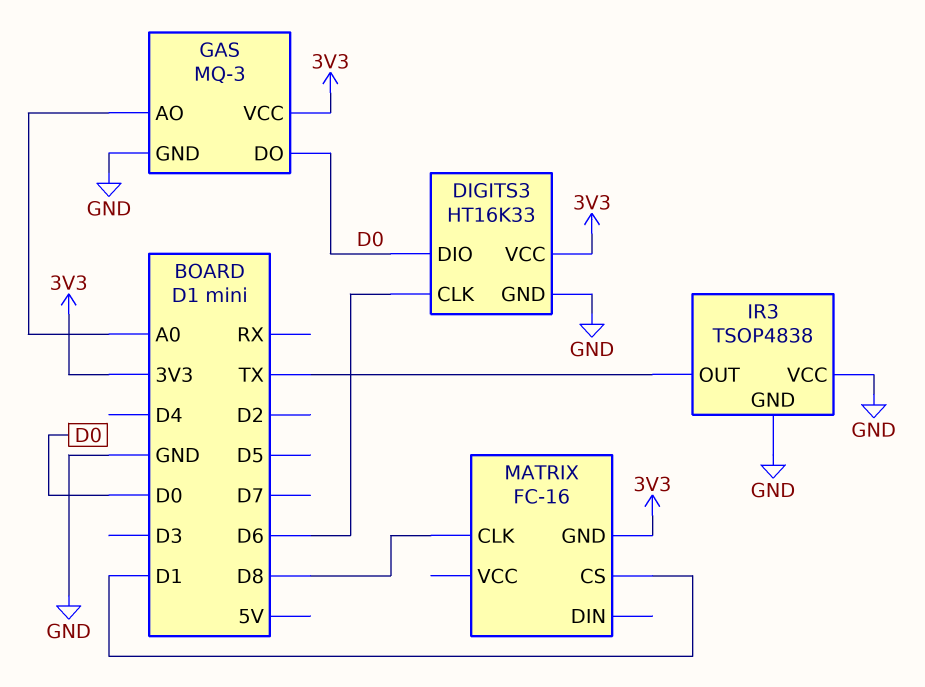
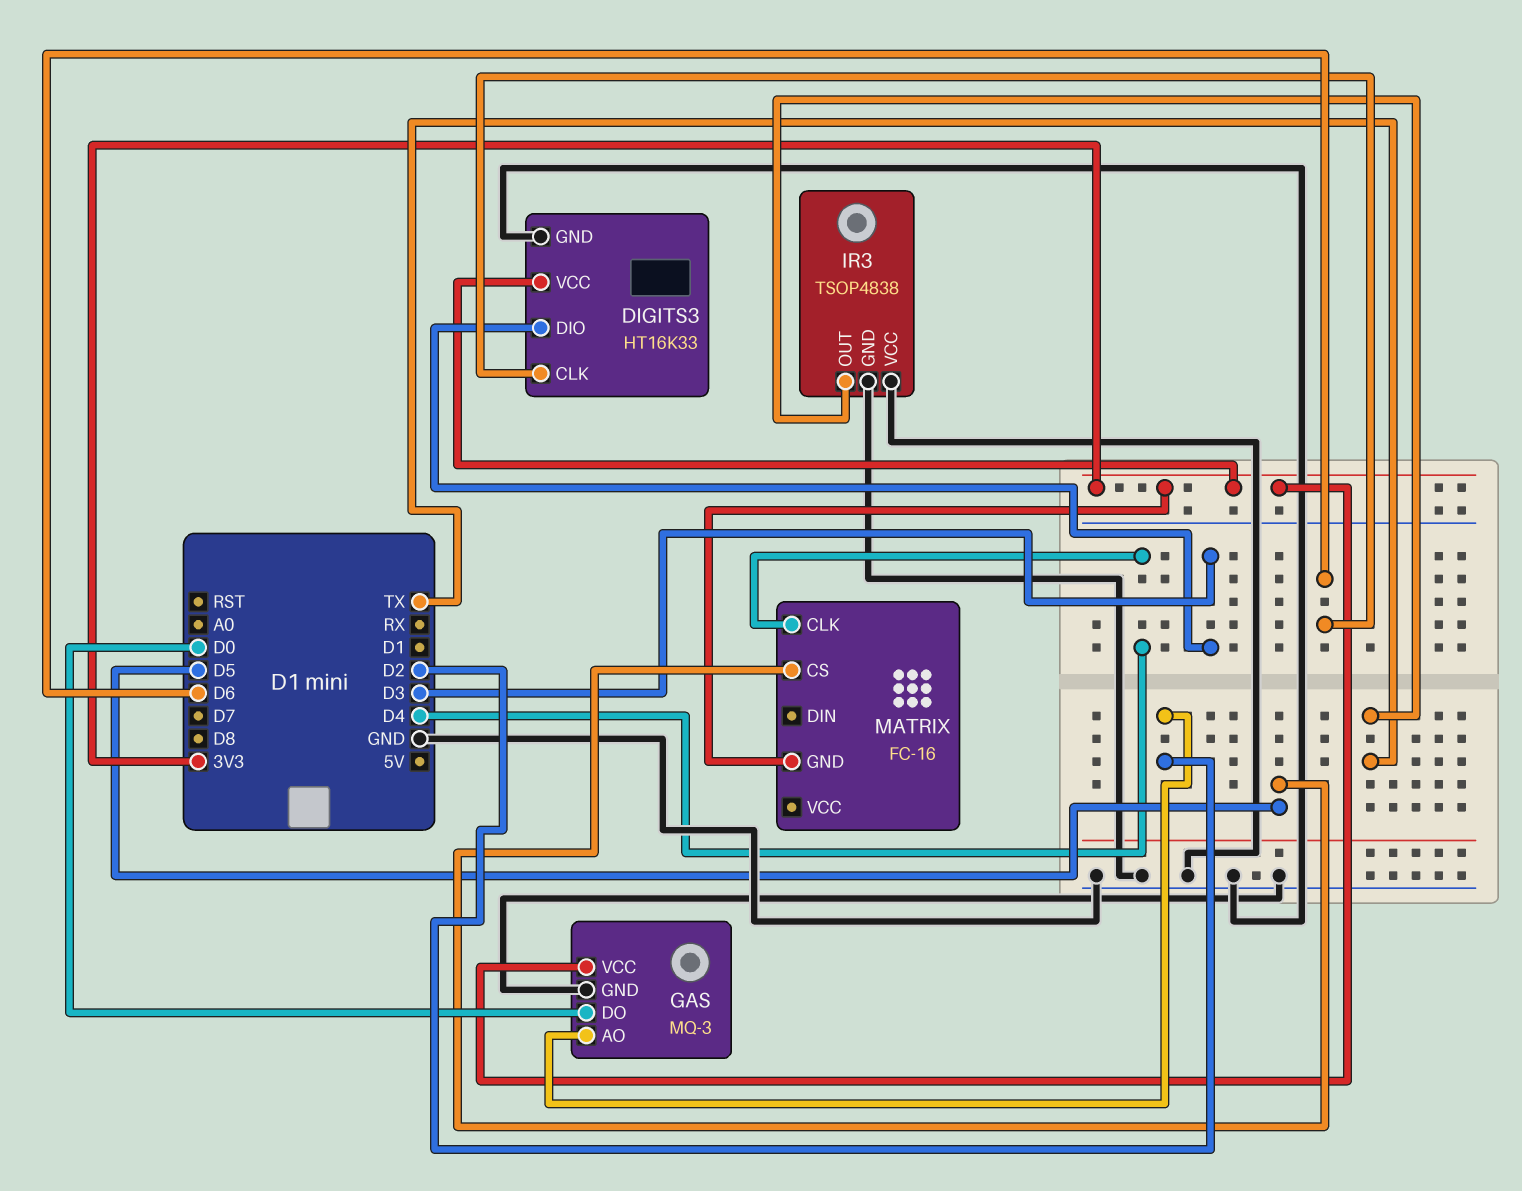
DIGITS3 pin DIO: D0 -> D3
GAS pin AO: A0 -> D2
MATRIX pin CLK: D8 -> D4
MATRIX pin CS: D1 -> D5

